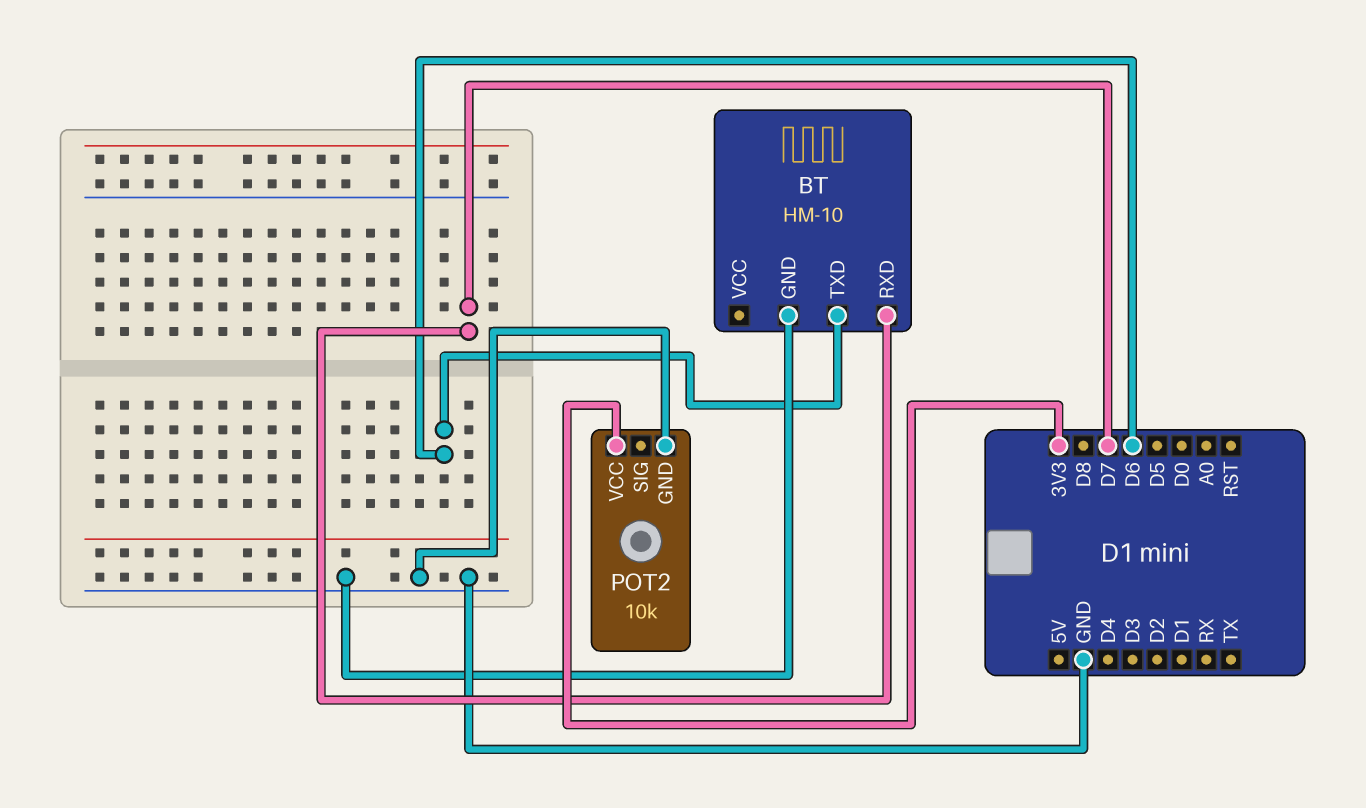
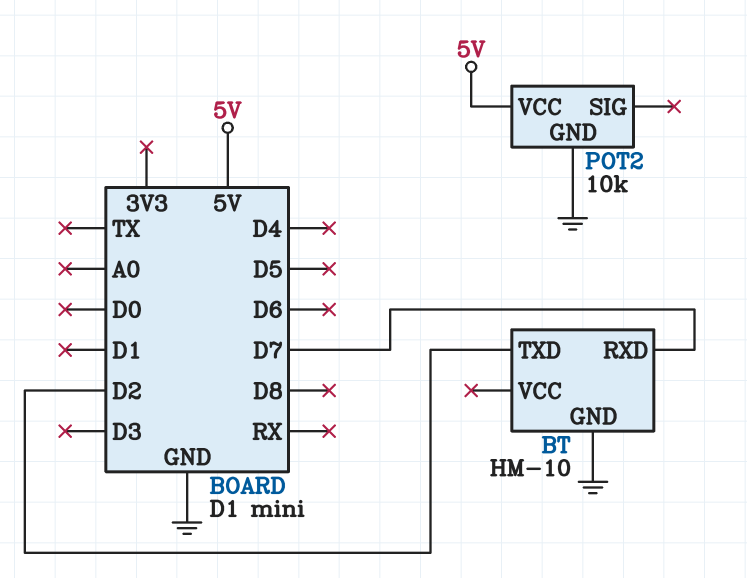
BT pin TXD: D6 -> D2
POT2 pin VCC: 3V3 -> 5V

